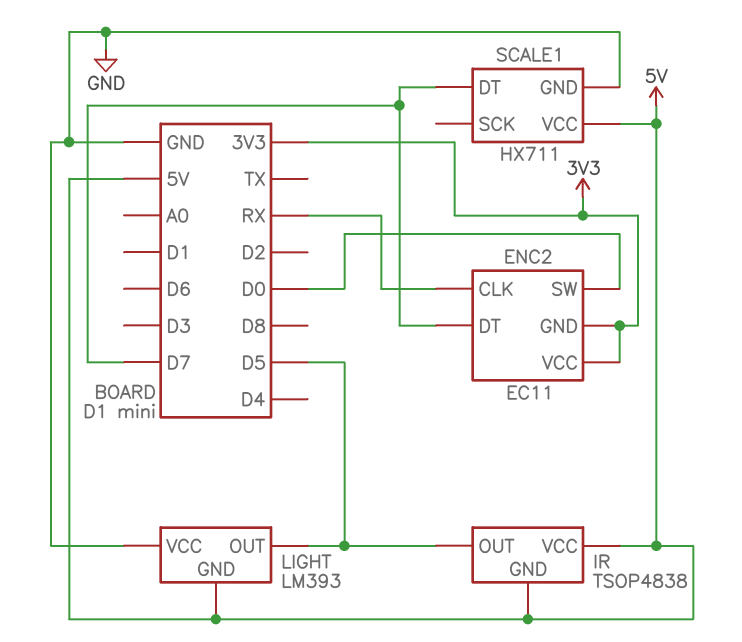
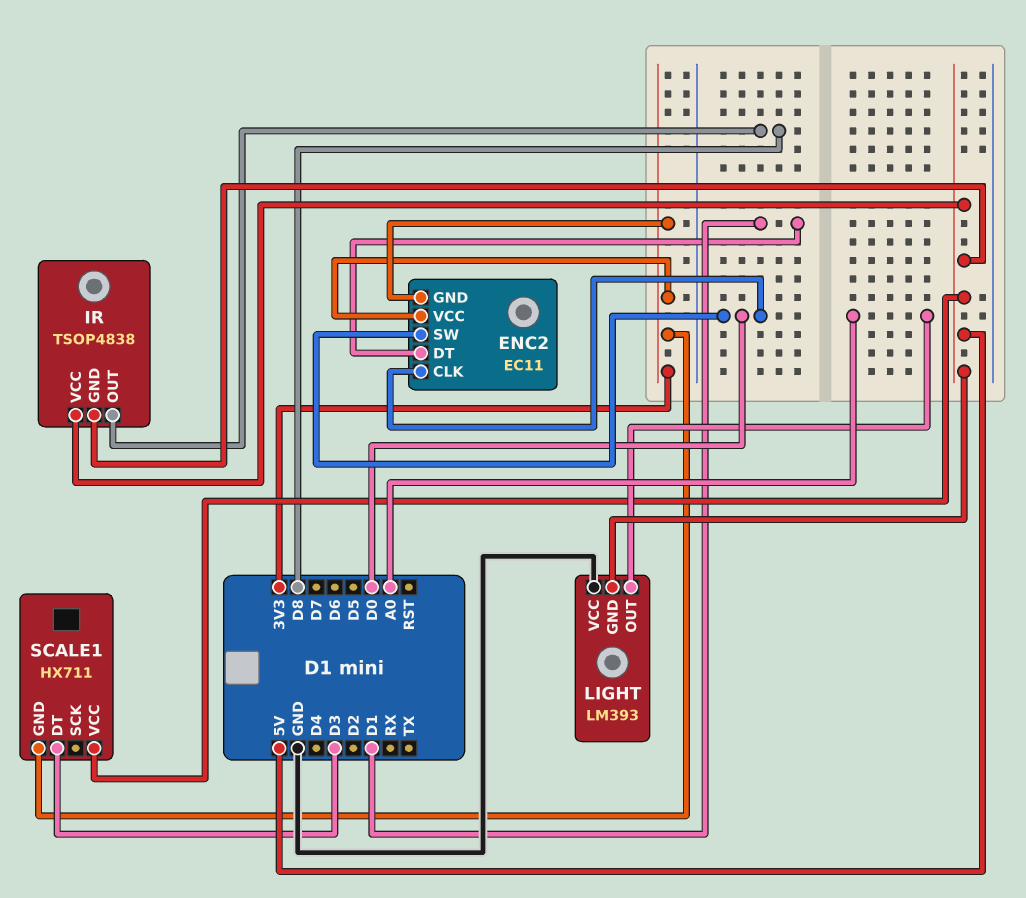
ENC2 pin CLK: RX -> D0
ENC2 pin DT: D7 -> D1
IR pin OUT: D5 -> D8
LIGHT pin OUT: D5 -> A0
SCALE1 pin DT: D7 -> D3
SCALE1 pin GND: GND -> 3V3

